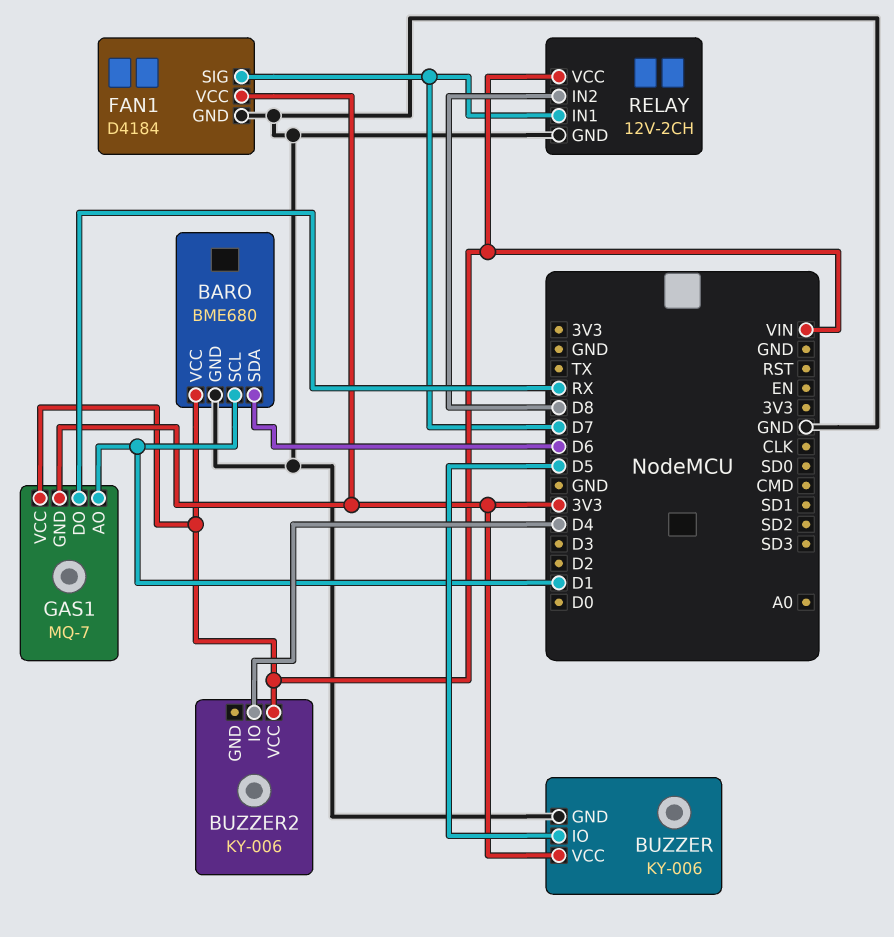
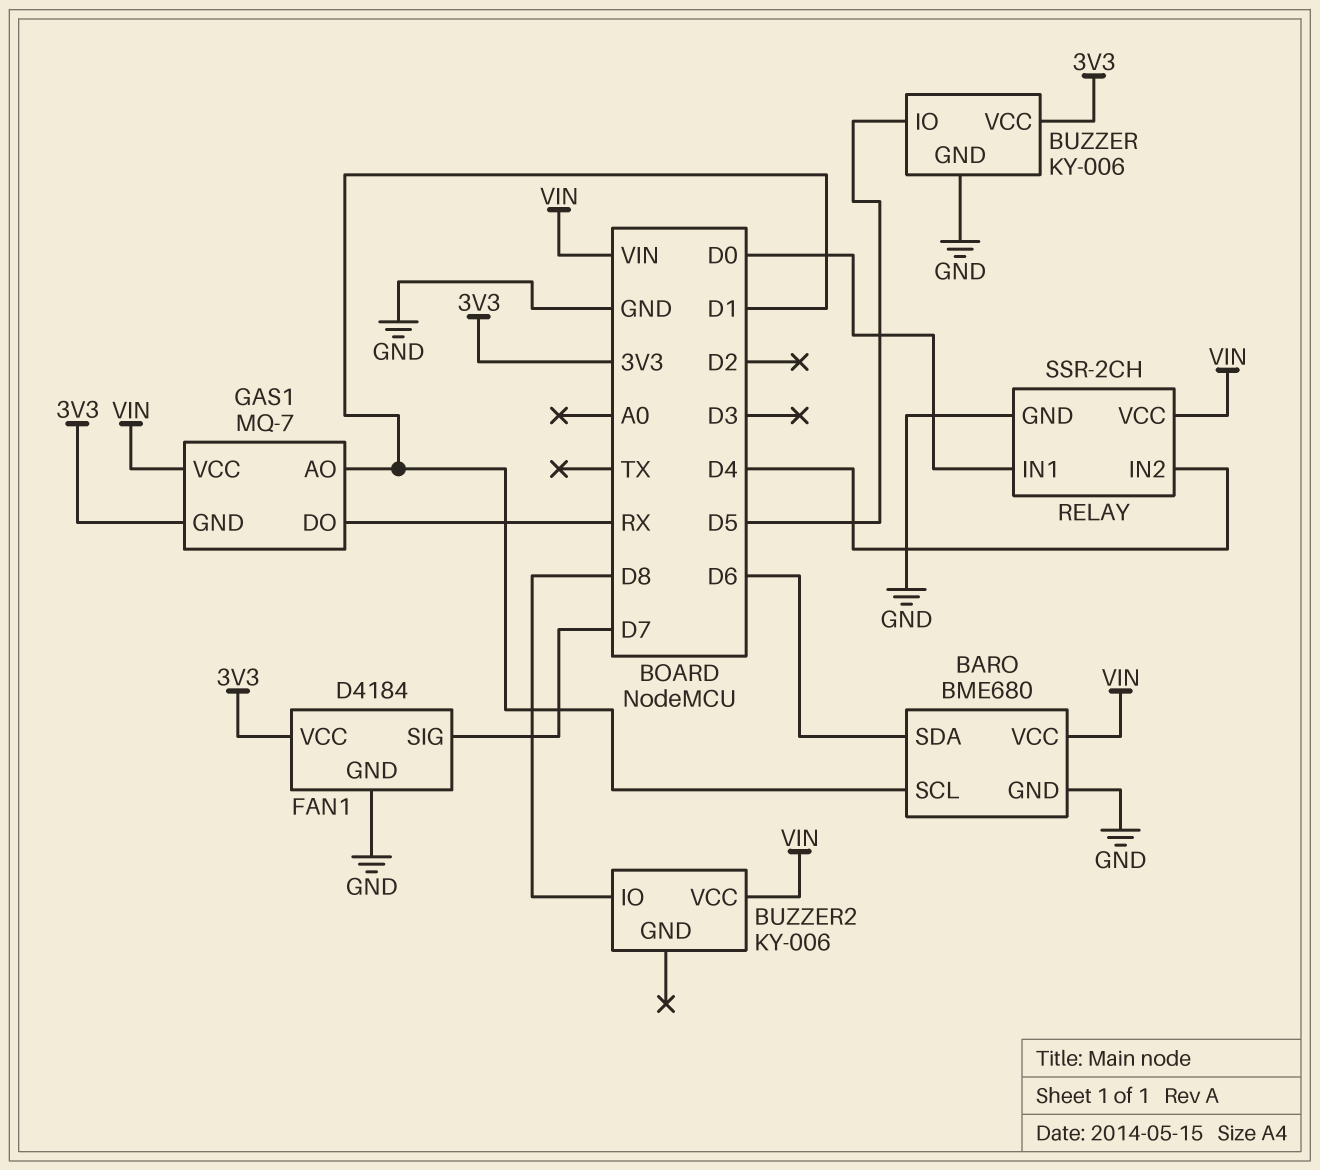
BUZZER2 pin IO: D4 -> D8
RELAY: 12V-2CH -> SSR-2CH
RELAY pin IN1: D7 -> D0
RELAY pin IN2: D8 -> D4

